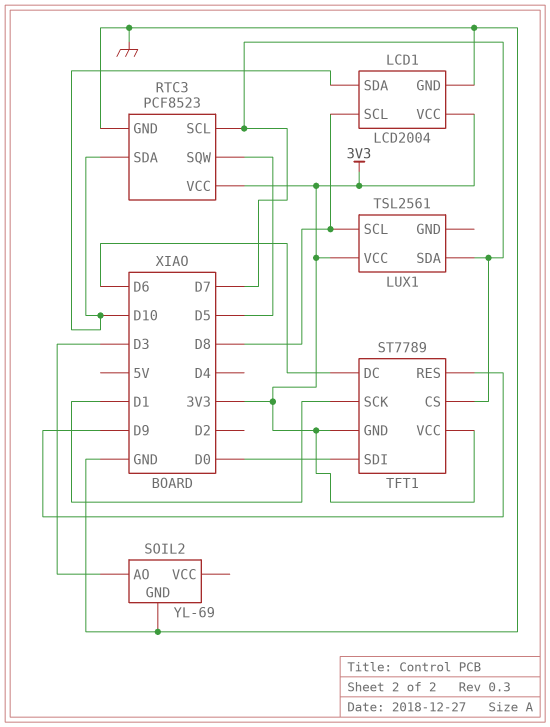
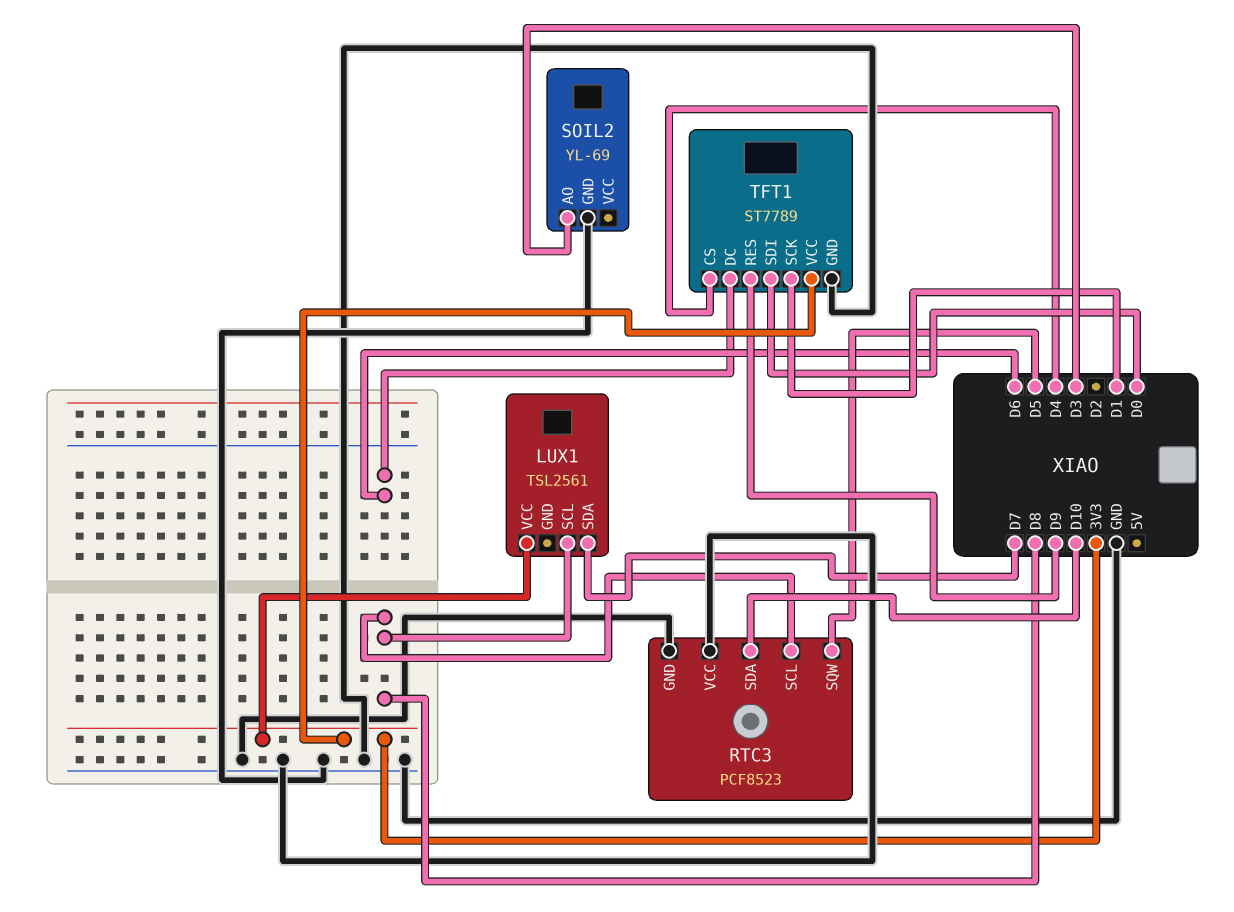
LCD1: LCD2004 -> none
LCD1 pin GND: GND -> none
LCD1 pin SCL: D8 -> none
LCD1 pin SDA: D10 -> none
LCD1 pin VCC: 3V3 -> none
RTC3 pin SCL: D7 -> D8
RTC3 pin VCC: 3V3 -> GND
TFT1 pin CS: D7 -> D4
TFT1 pin GND: 3V3 -> GND

